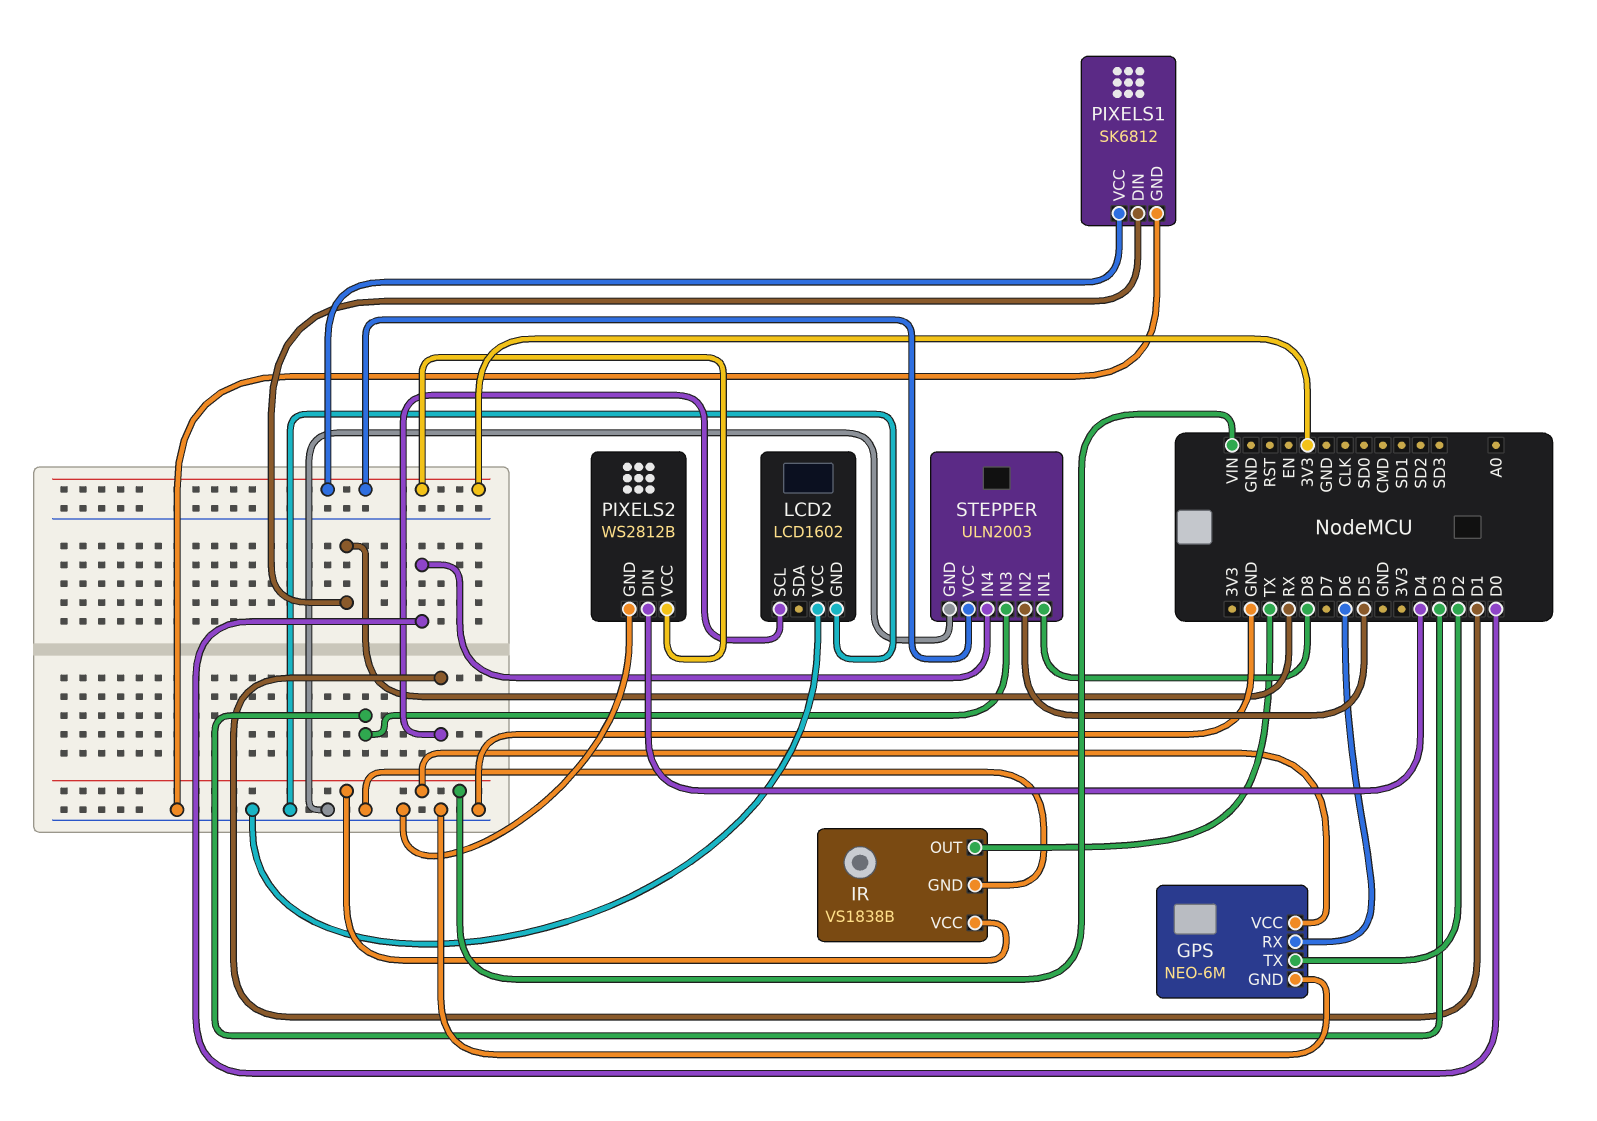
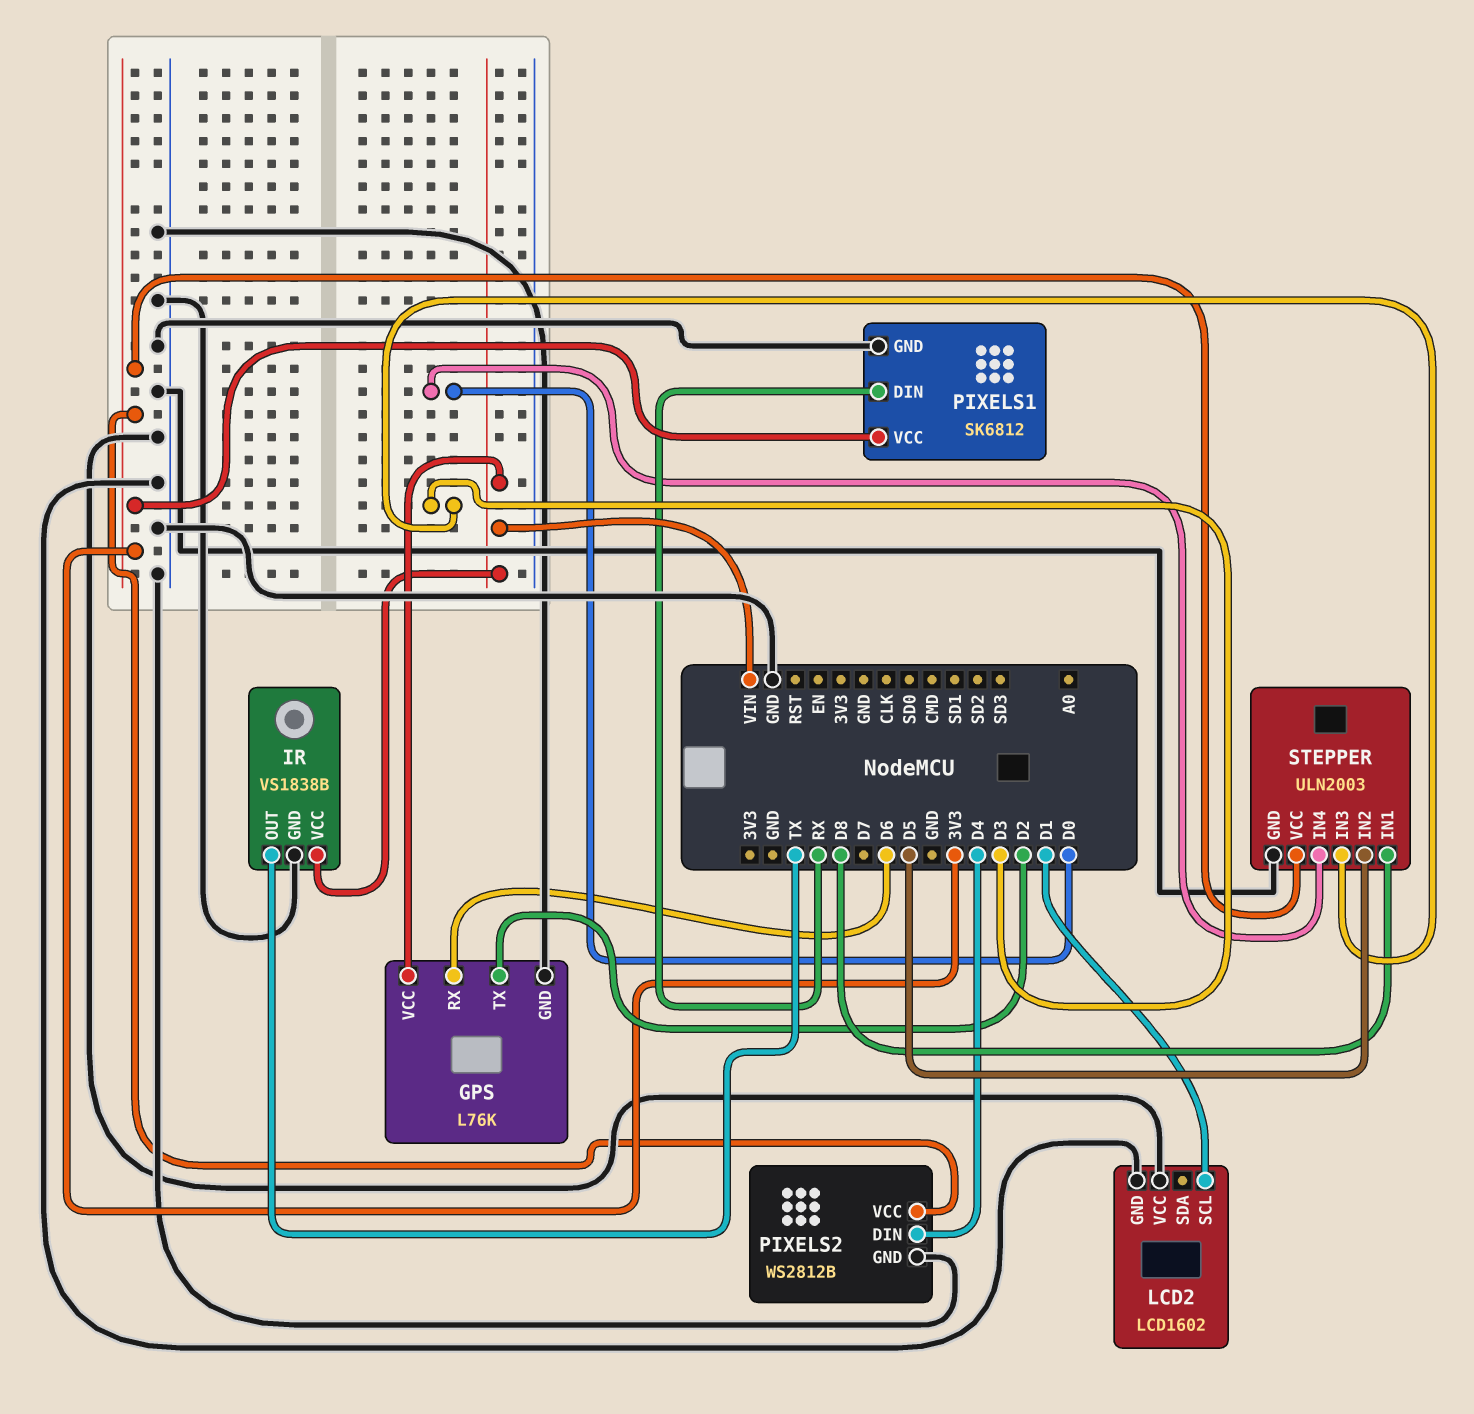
GPS: NEO-6M -> L76K

